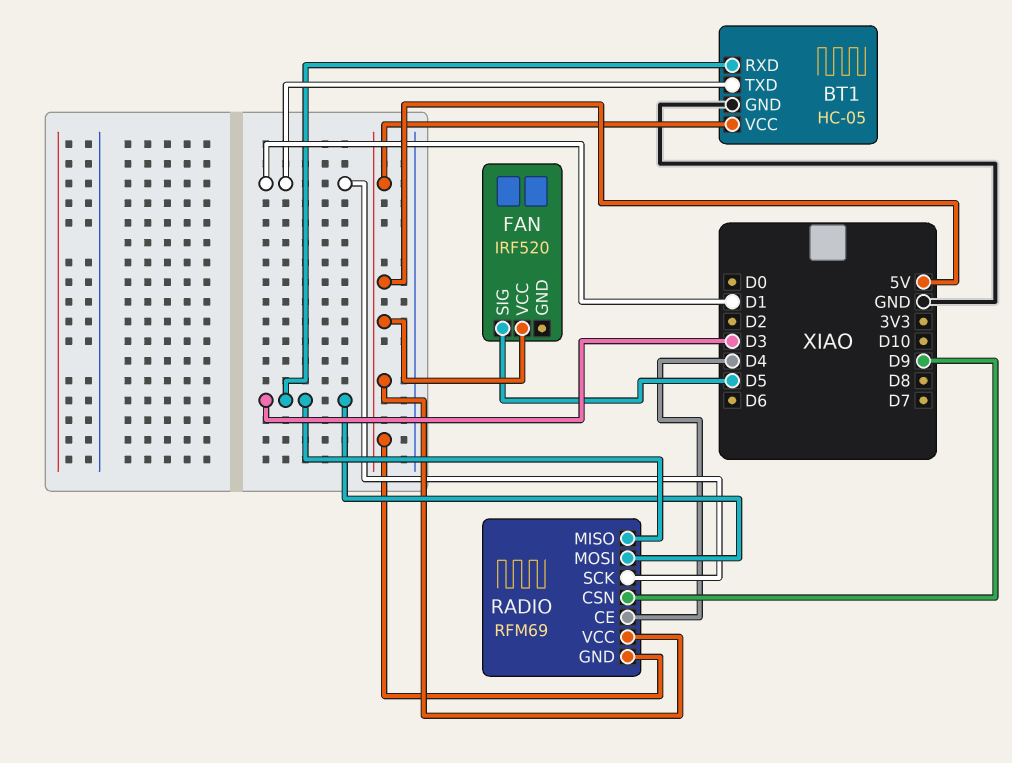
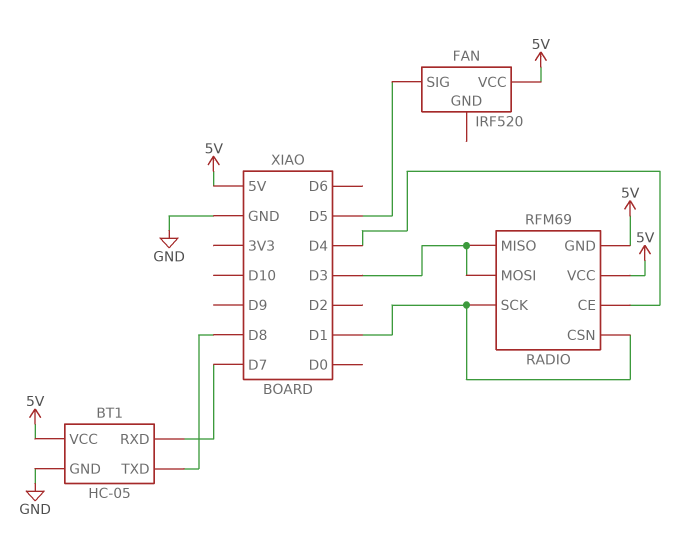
BT1 pin RXD: D3 -> D7
BT1 pin TXD: D1 -> D8
RADIO pin CSN: D9 -> D1

